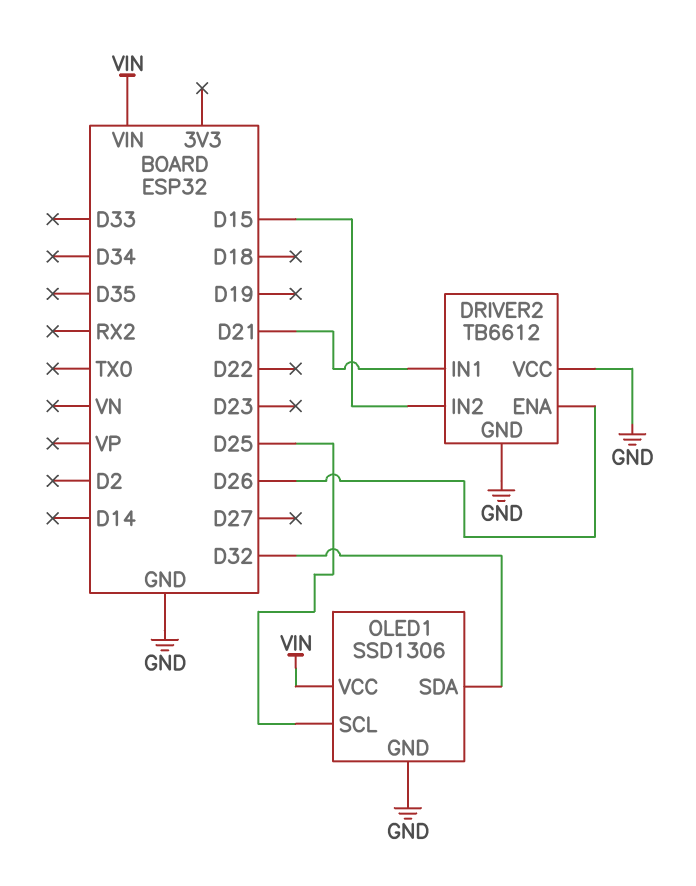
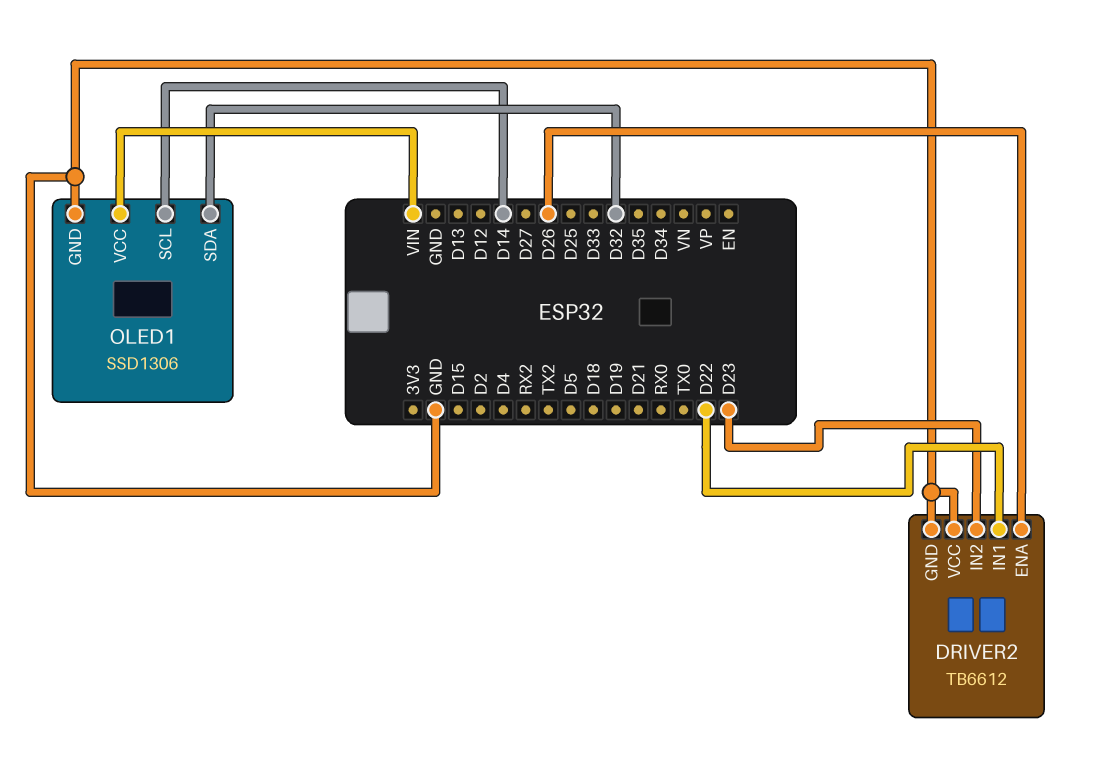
DRIVER2 pin IN1: D21 -> D22
DRIVER2 pin IN2: D15 -> D23
OLED1 pin SCL: D25 -> D14

